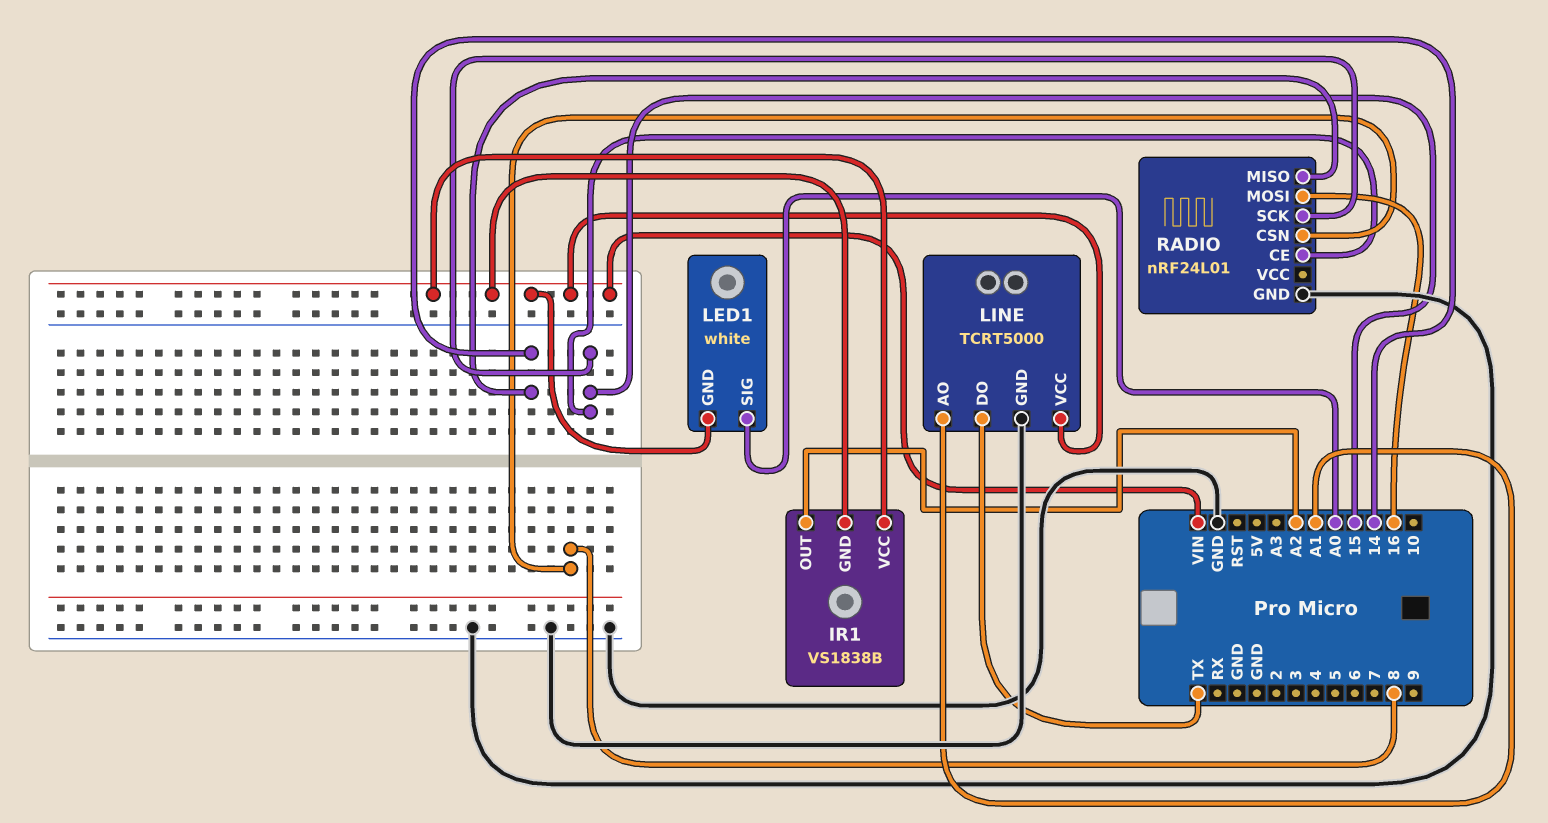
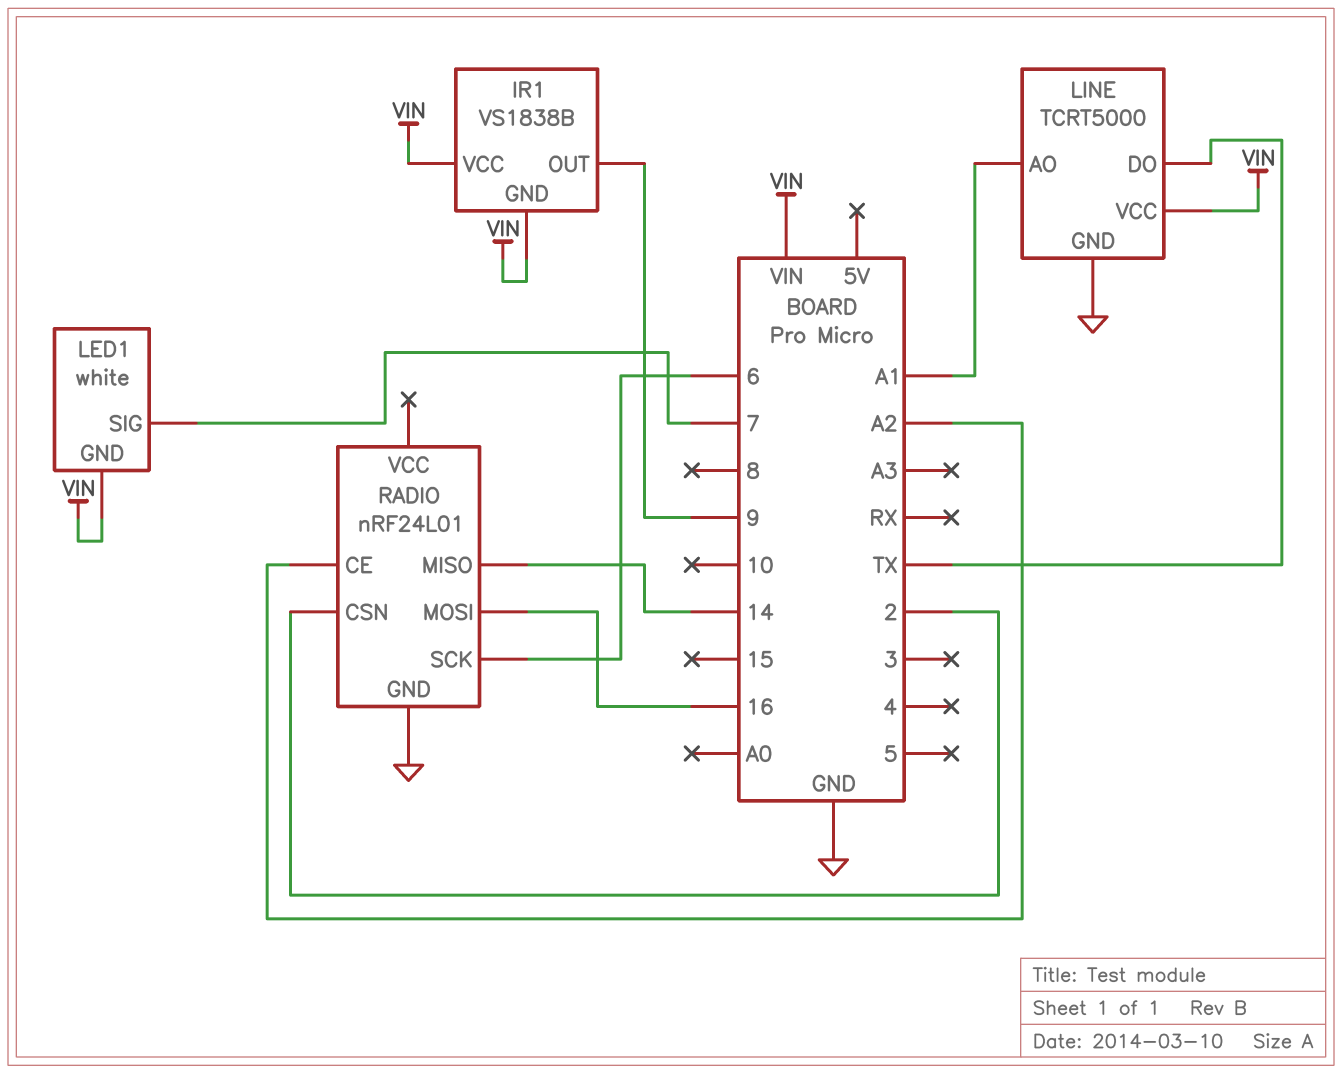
IR1 pin OUT: A2 -> 9
LED1 pin SIG: A0 -> 7
RADIO pin CE: 15 -> A2
RADIO pin CSN: 8 -> 2
RADIO pin SCK: 15 -> 6

